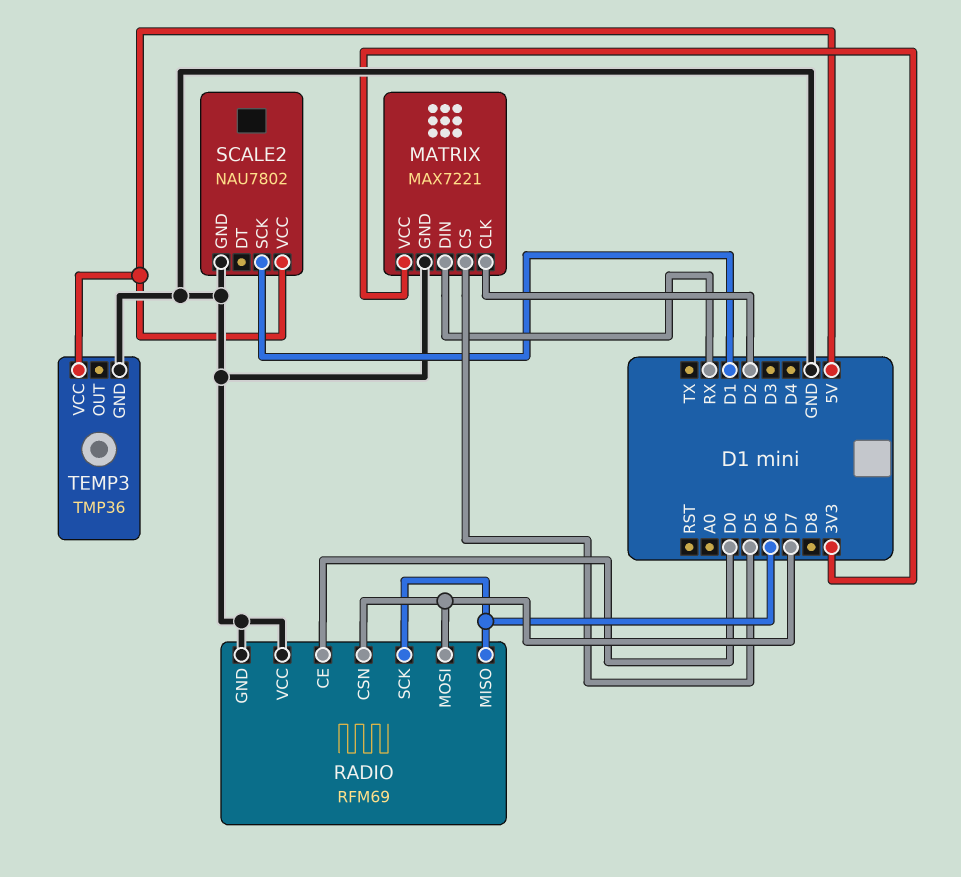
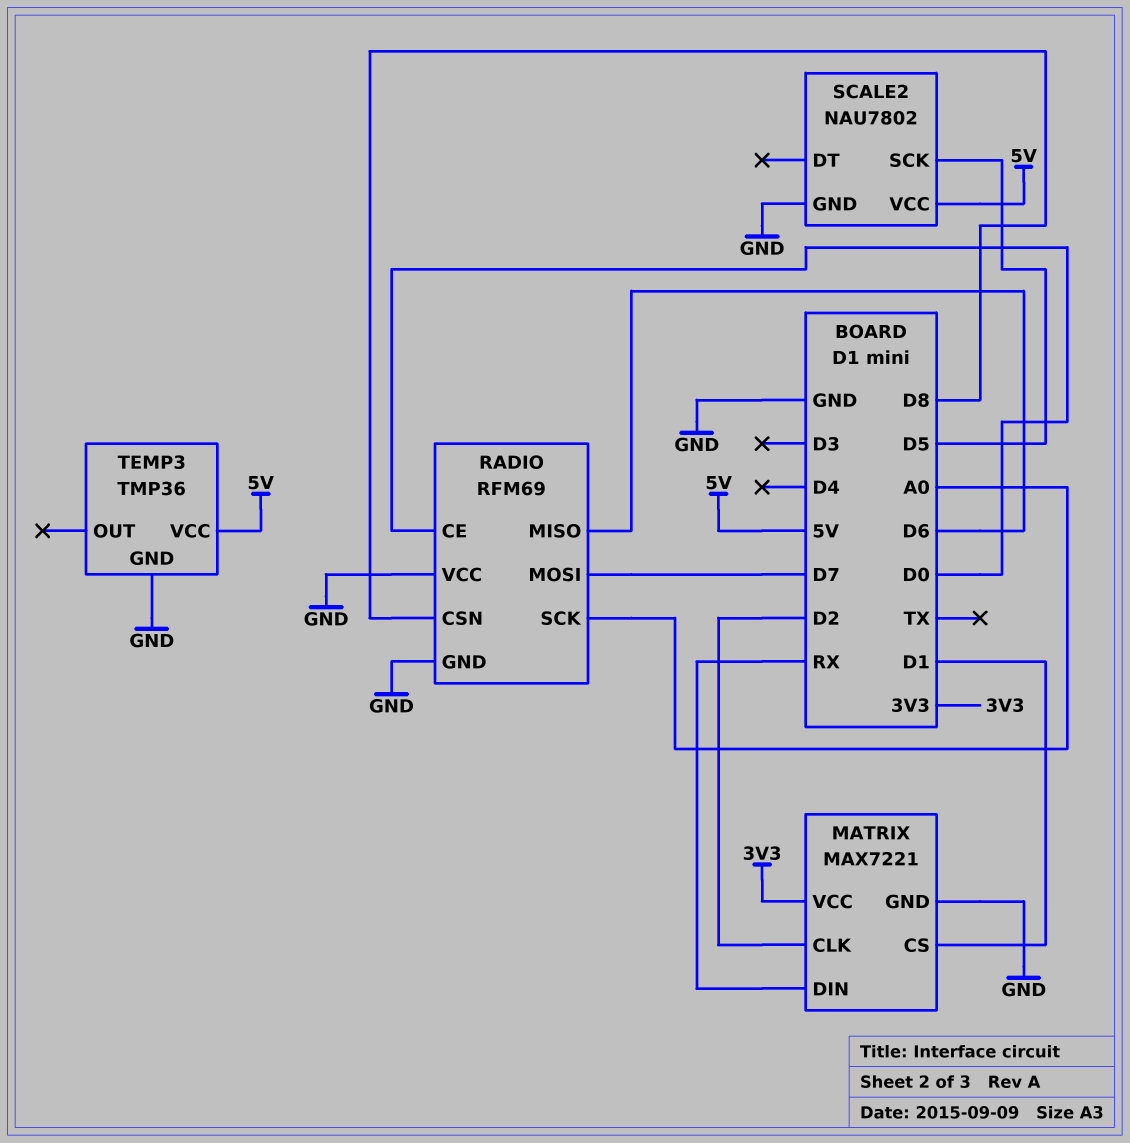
MATRIX pin CS: D5 -> D1
RADIO pin CSN: D7 -> D8
RADIO pin SCK: D6 -> A0
SCALE2 pin SCK: D1 -> D5

